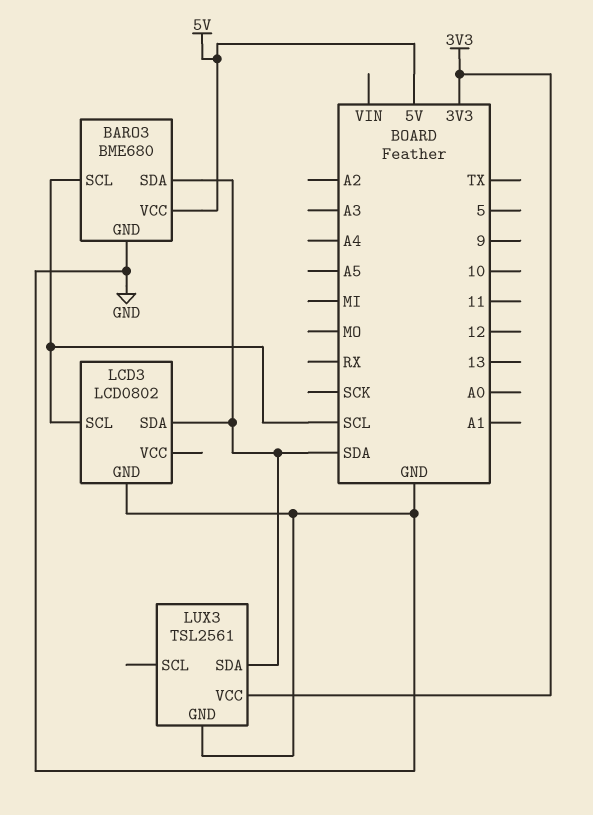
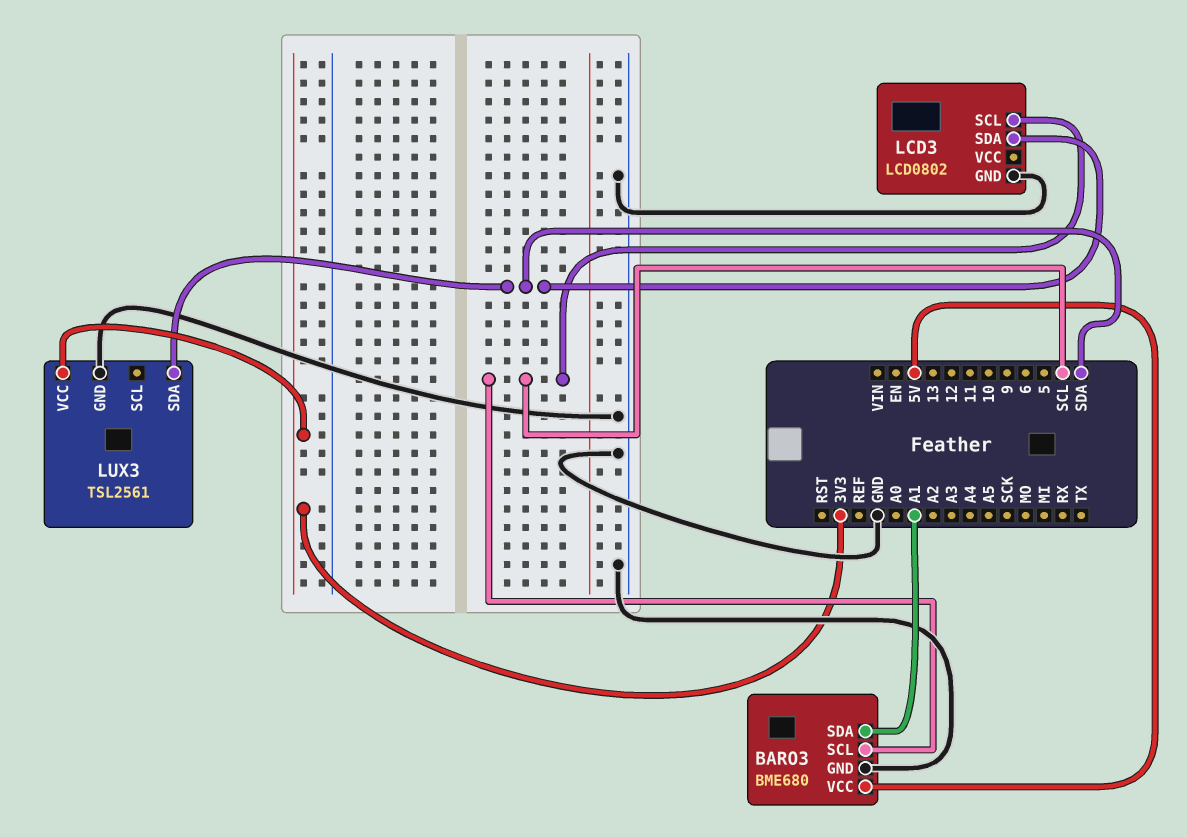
BARO3 pin SDA: SDA -> A1

